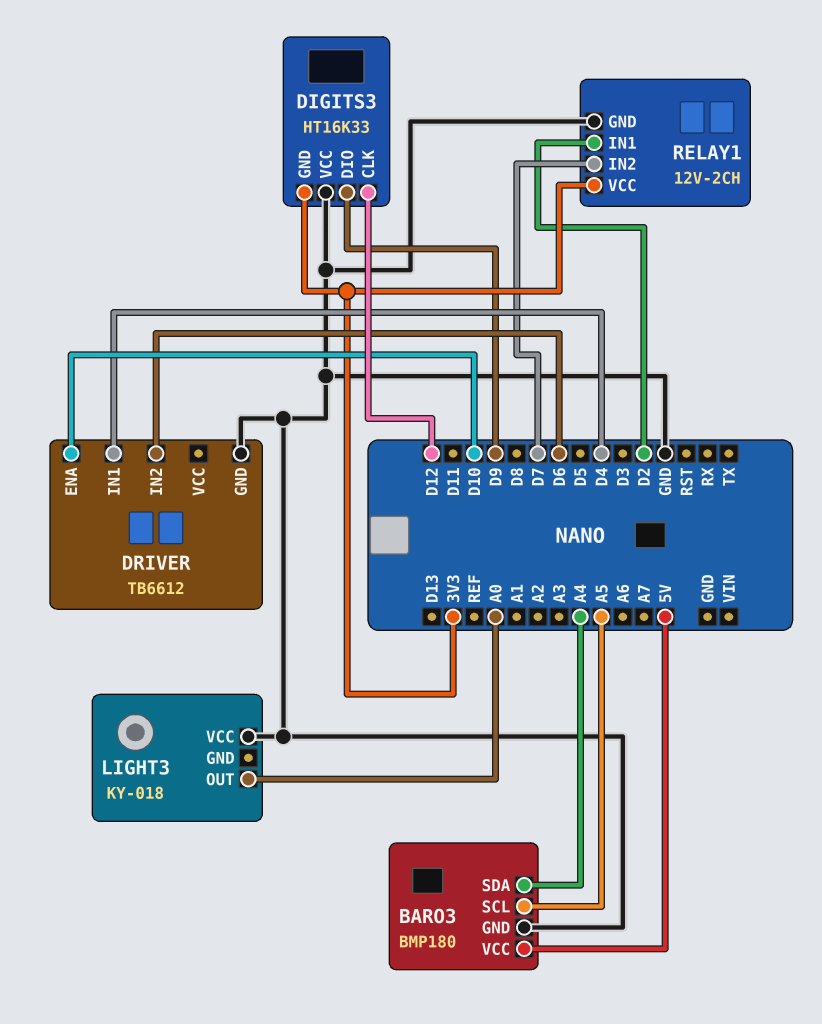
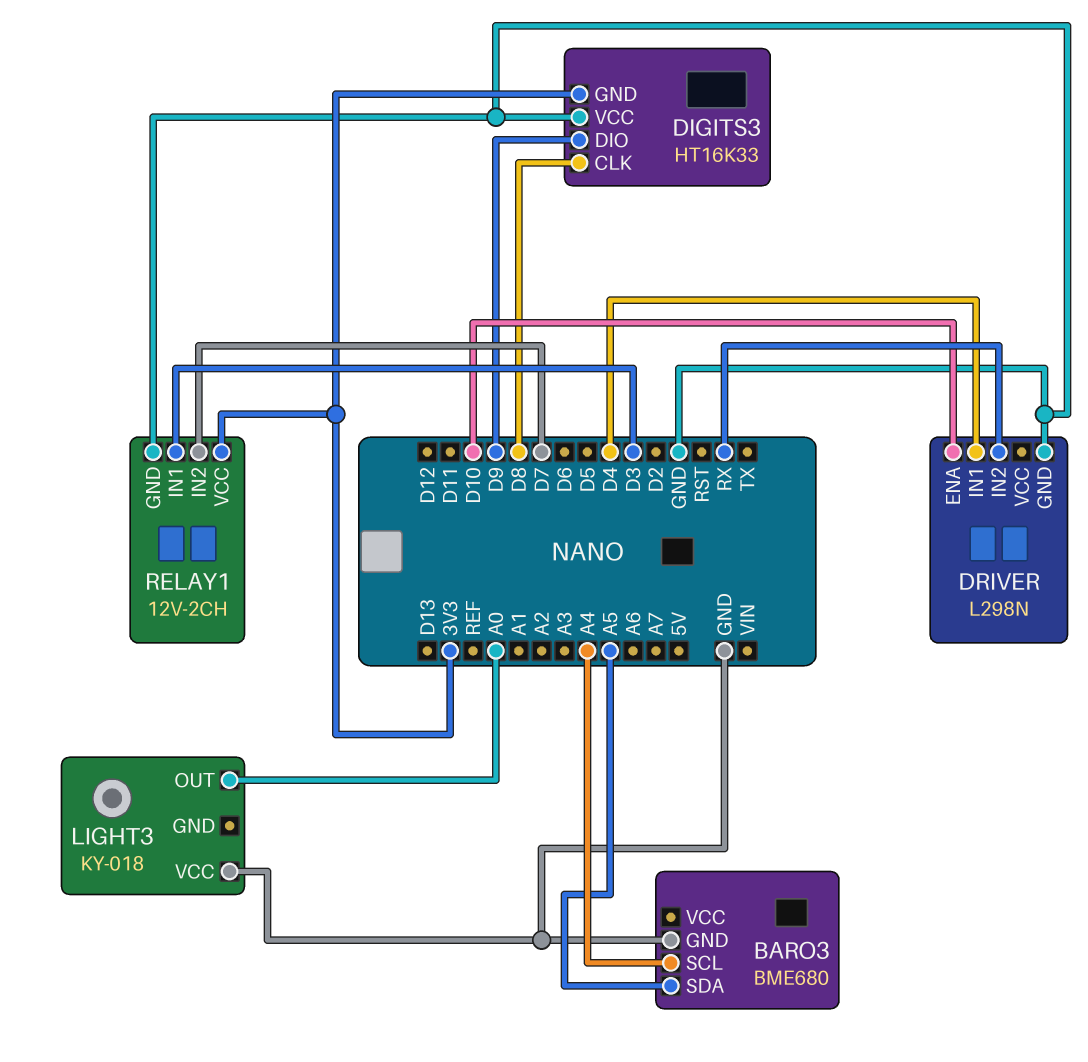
BARO3: BMP180 -> BME680
BARO3 pin SCL: A5 -> A4
BARO3 pin SDA: A4 -> A5
BARO3 pin VCC: 5V -> none
DIGITS3 pin CLK: D12 -> D8
DRIVER: TB6612 -> L298N
DRIVER pin IN2: D6 -> RX
RELAY1 pin IN1: D2 -> D3

